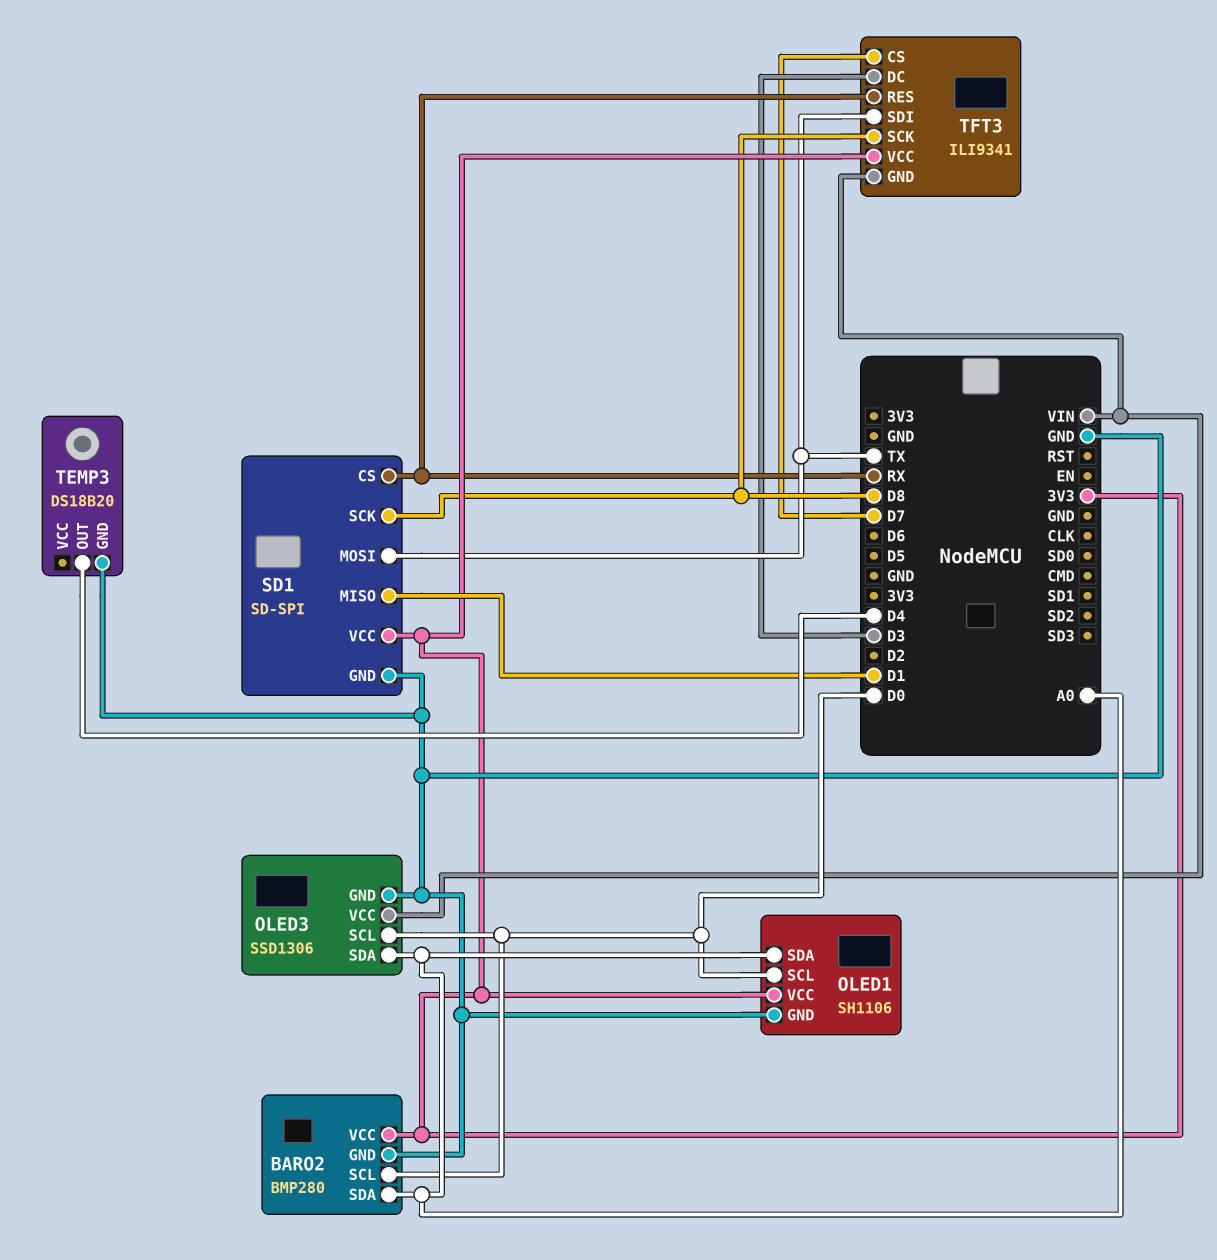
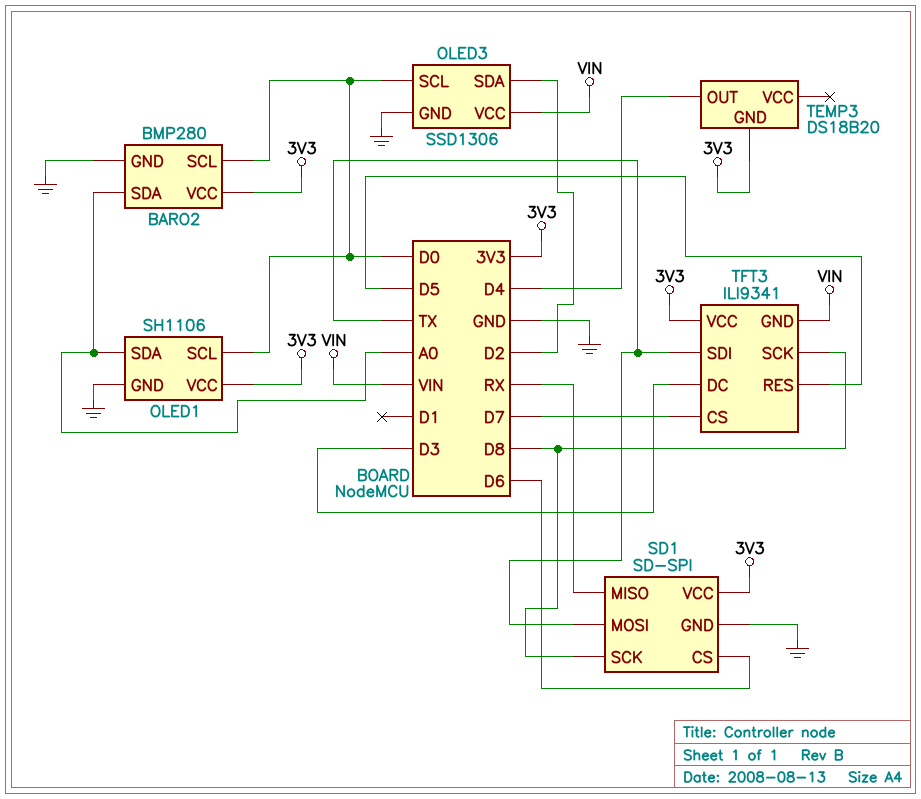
OLED3 pin SDA: A0 -> D2
SD1 pin CS: RX -> D6
SD1 pin MISO: D1 -> RX
TEMP3 pin GND: GND -> 3V3
TFT3 pin RES: RX -> D5

